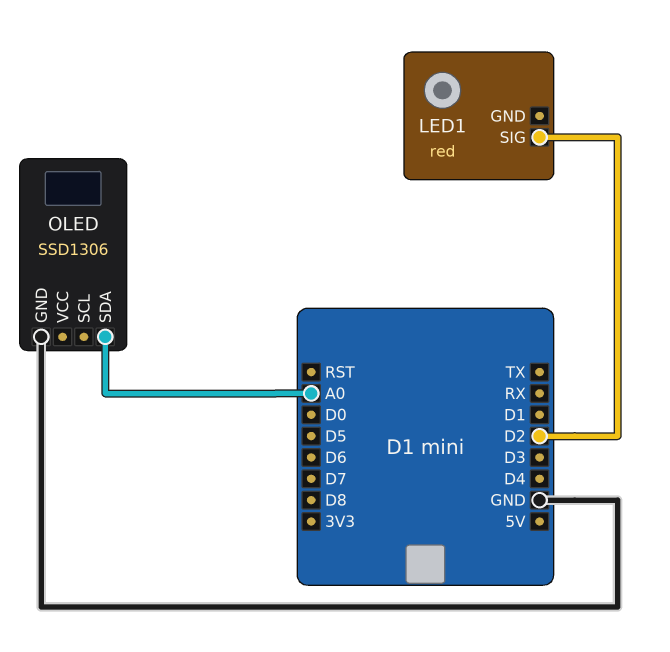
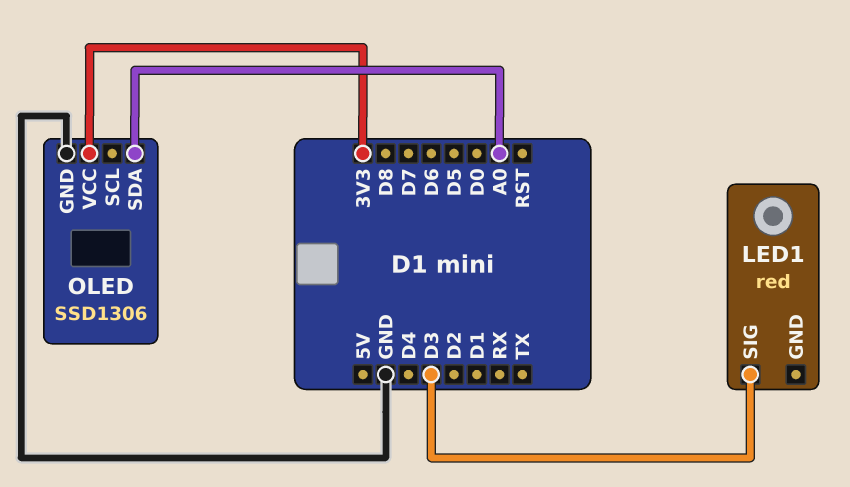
LED1 pin SIG: D2 -> D3
OLED pin VCC: none -> 3V3

